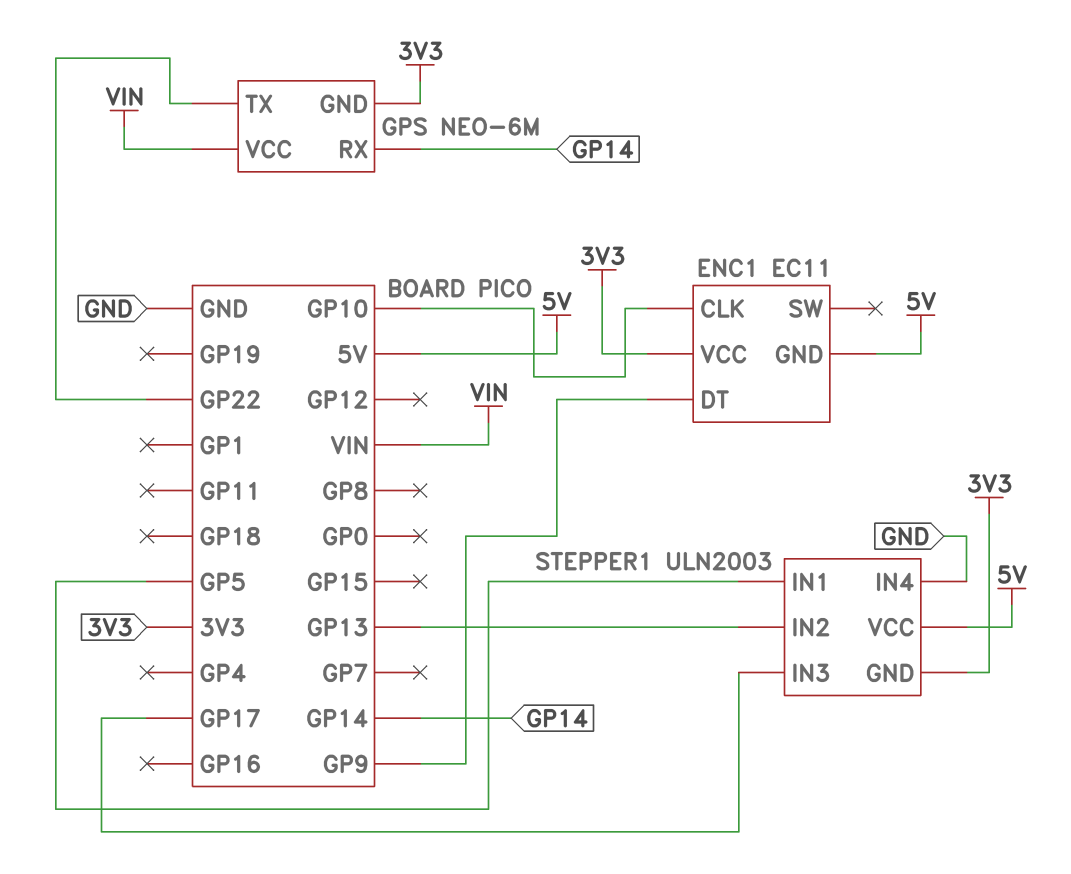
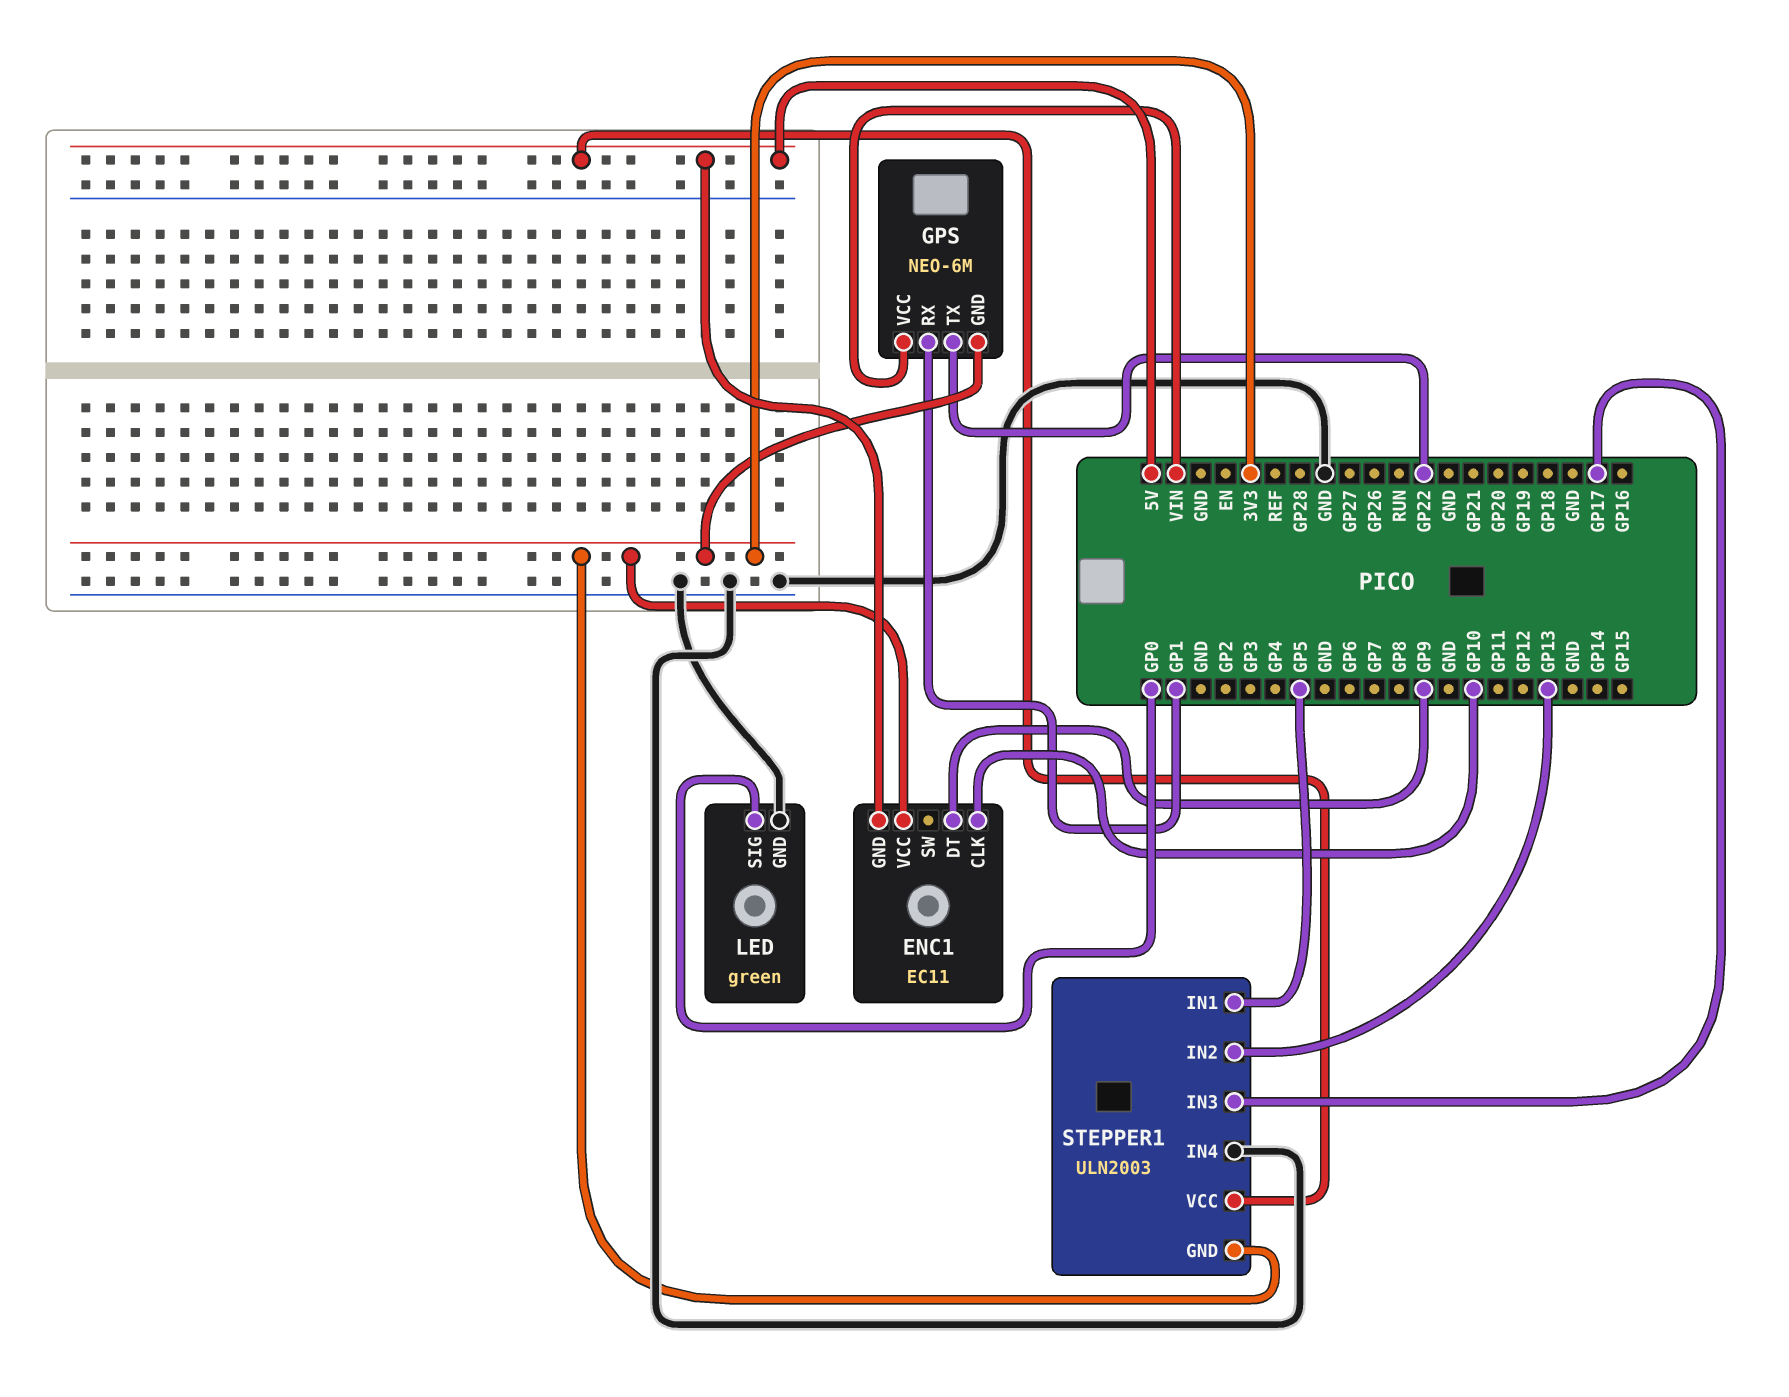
GPS pin RX: GP14 -> GP1
LED: none -> green
LED pin GND: none -> GND
LED pin SIG: none -> GP0

